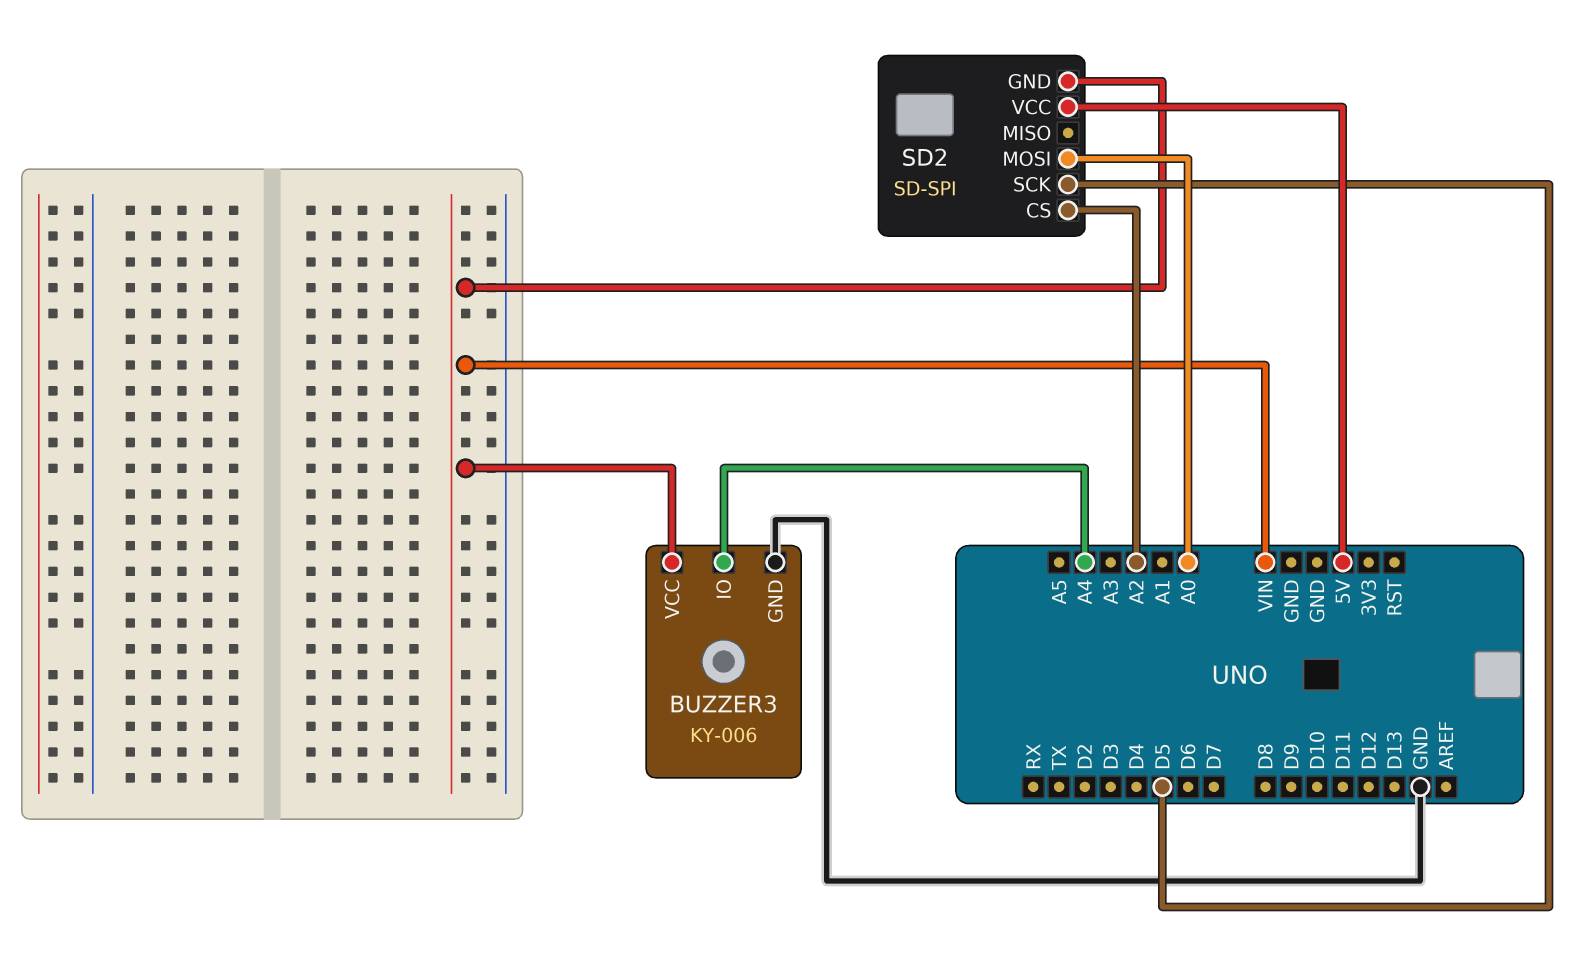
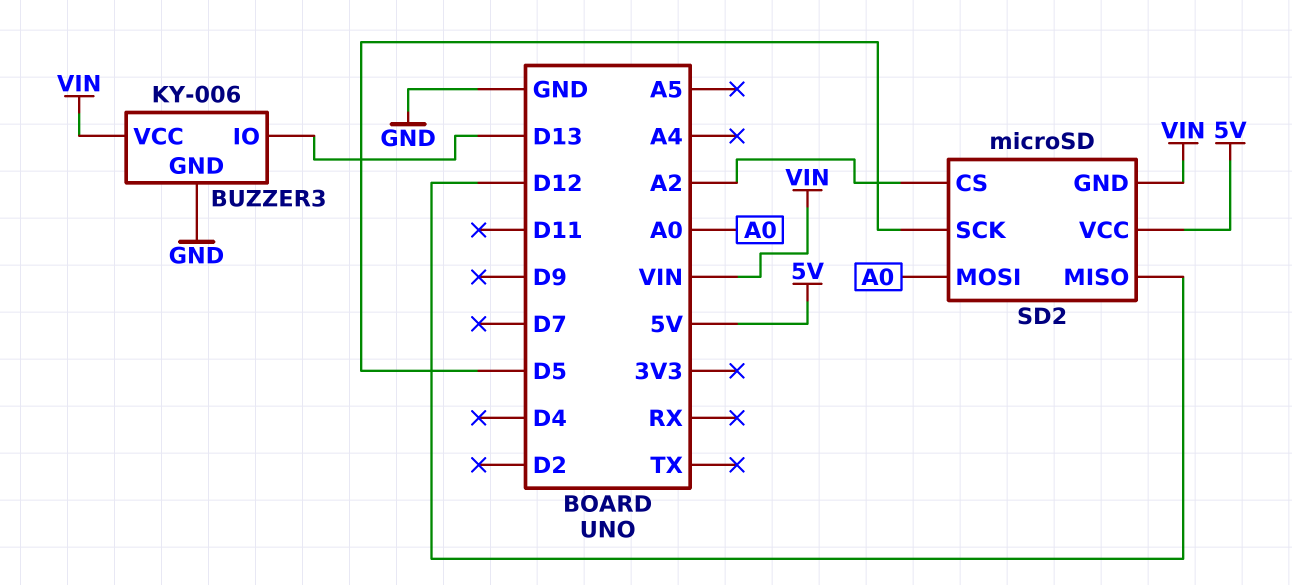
BUZZER3 pin IO: A4 -> D13
SD2: SD-SPI -> microSD
SD2 pin MISO: none -> D12

